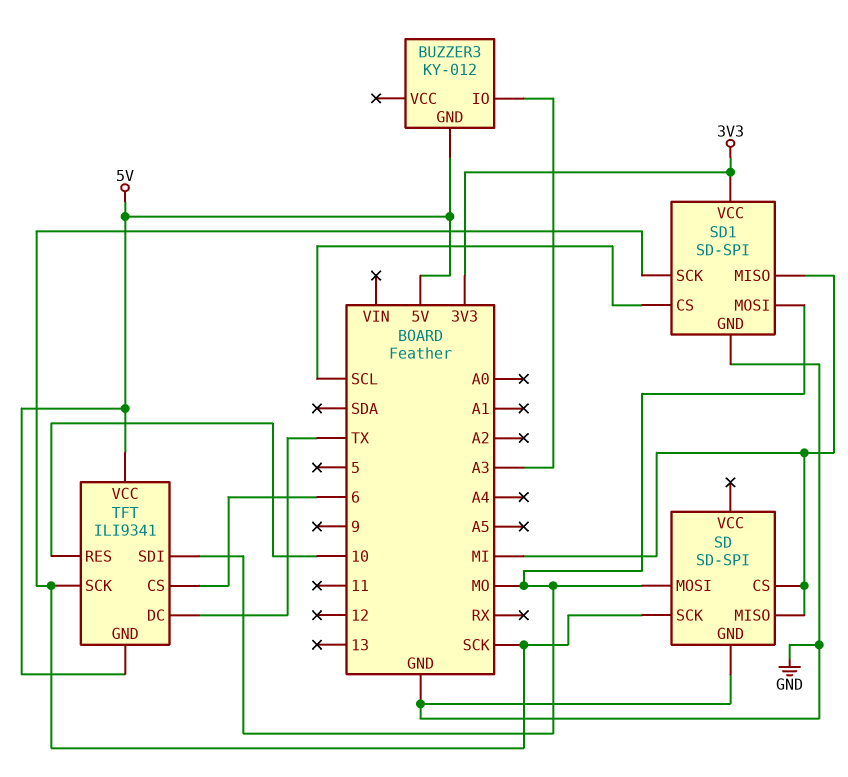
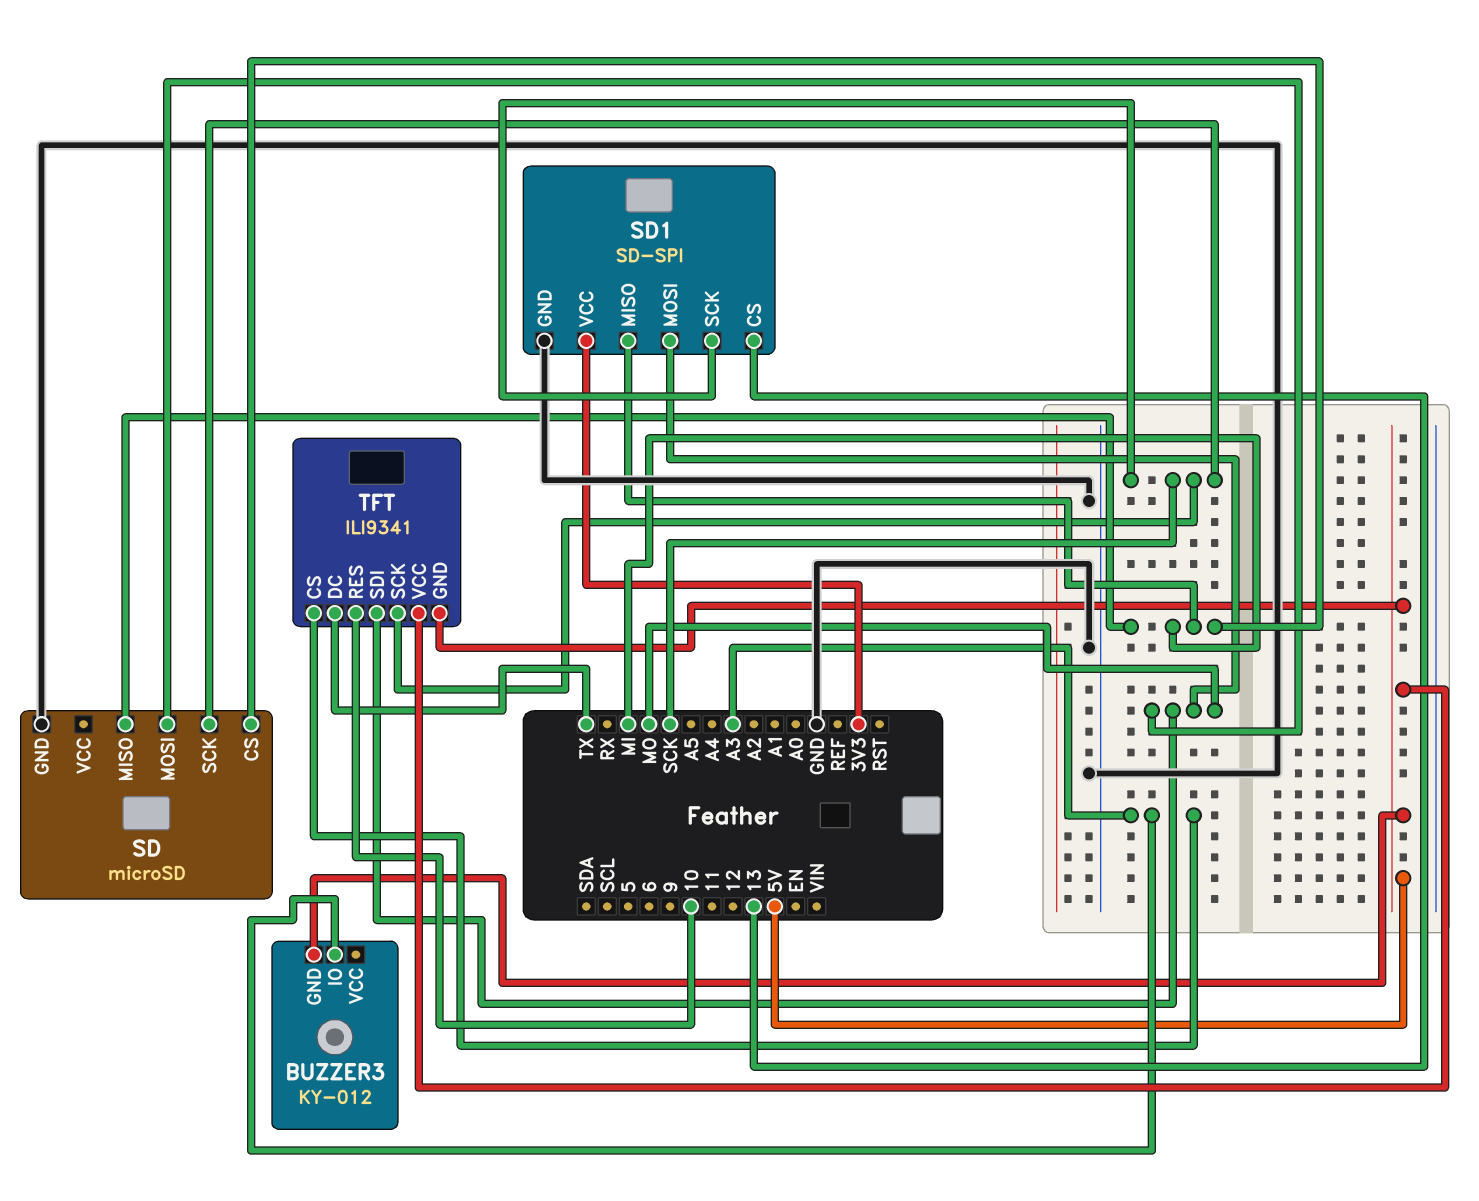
SD: SD-SPI -> microSD
SD1 pin CS: SCL -> 13
TFT pin CS: 6 -> A3

